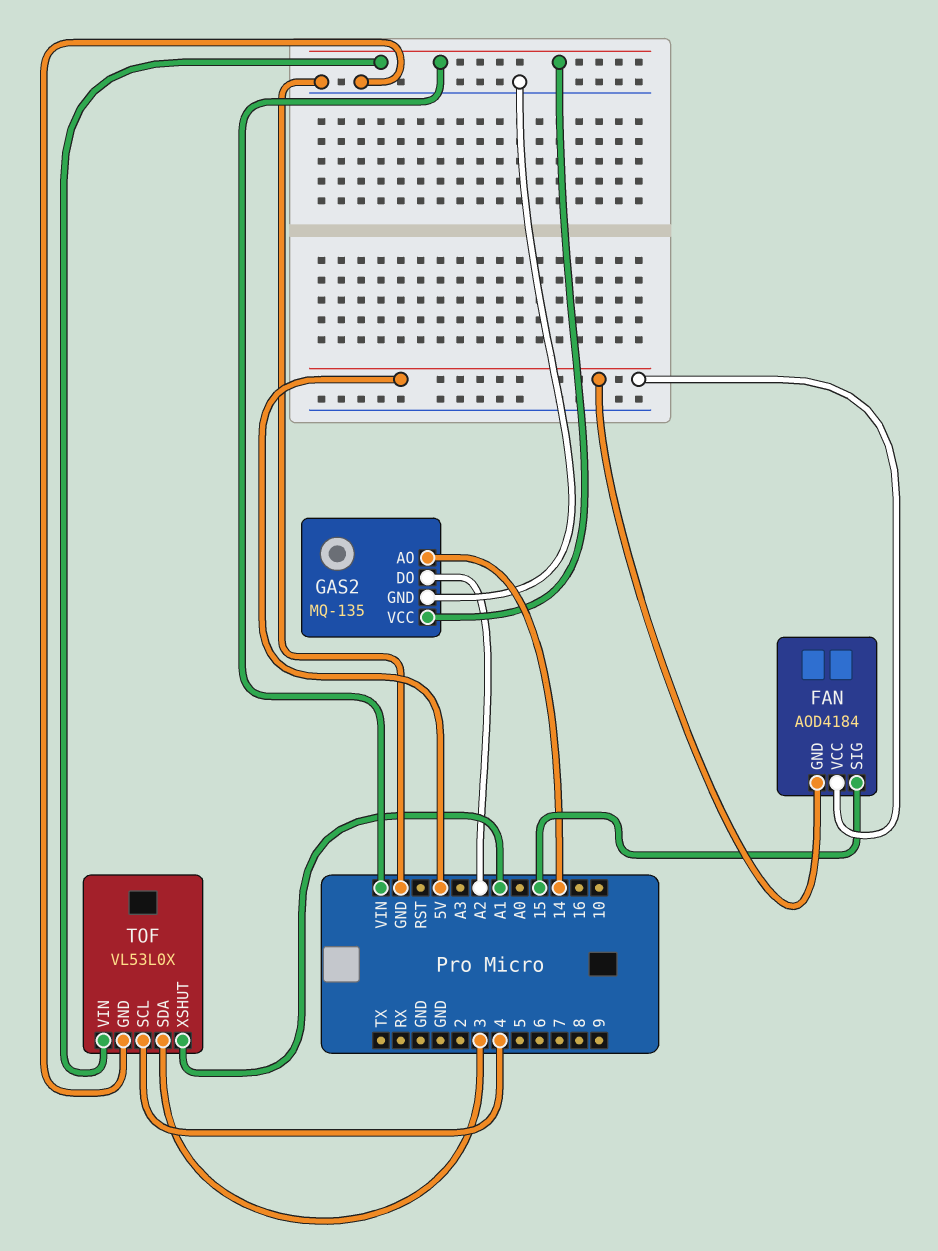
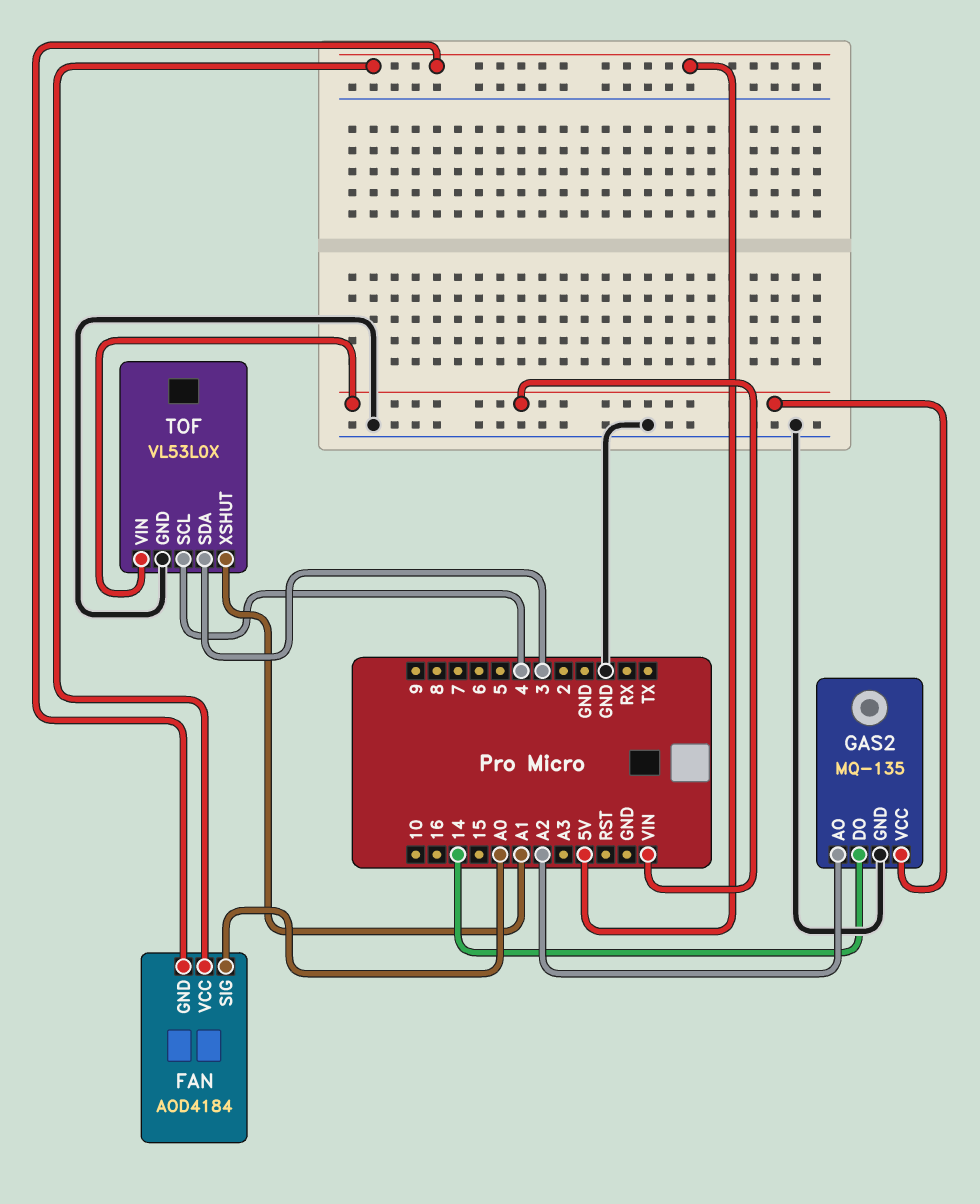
FAN pin SIG: 15 -> A0
GAS2 pin AO: 14 -> A2
GAS2 pin DO: A2 -> 14

